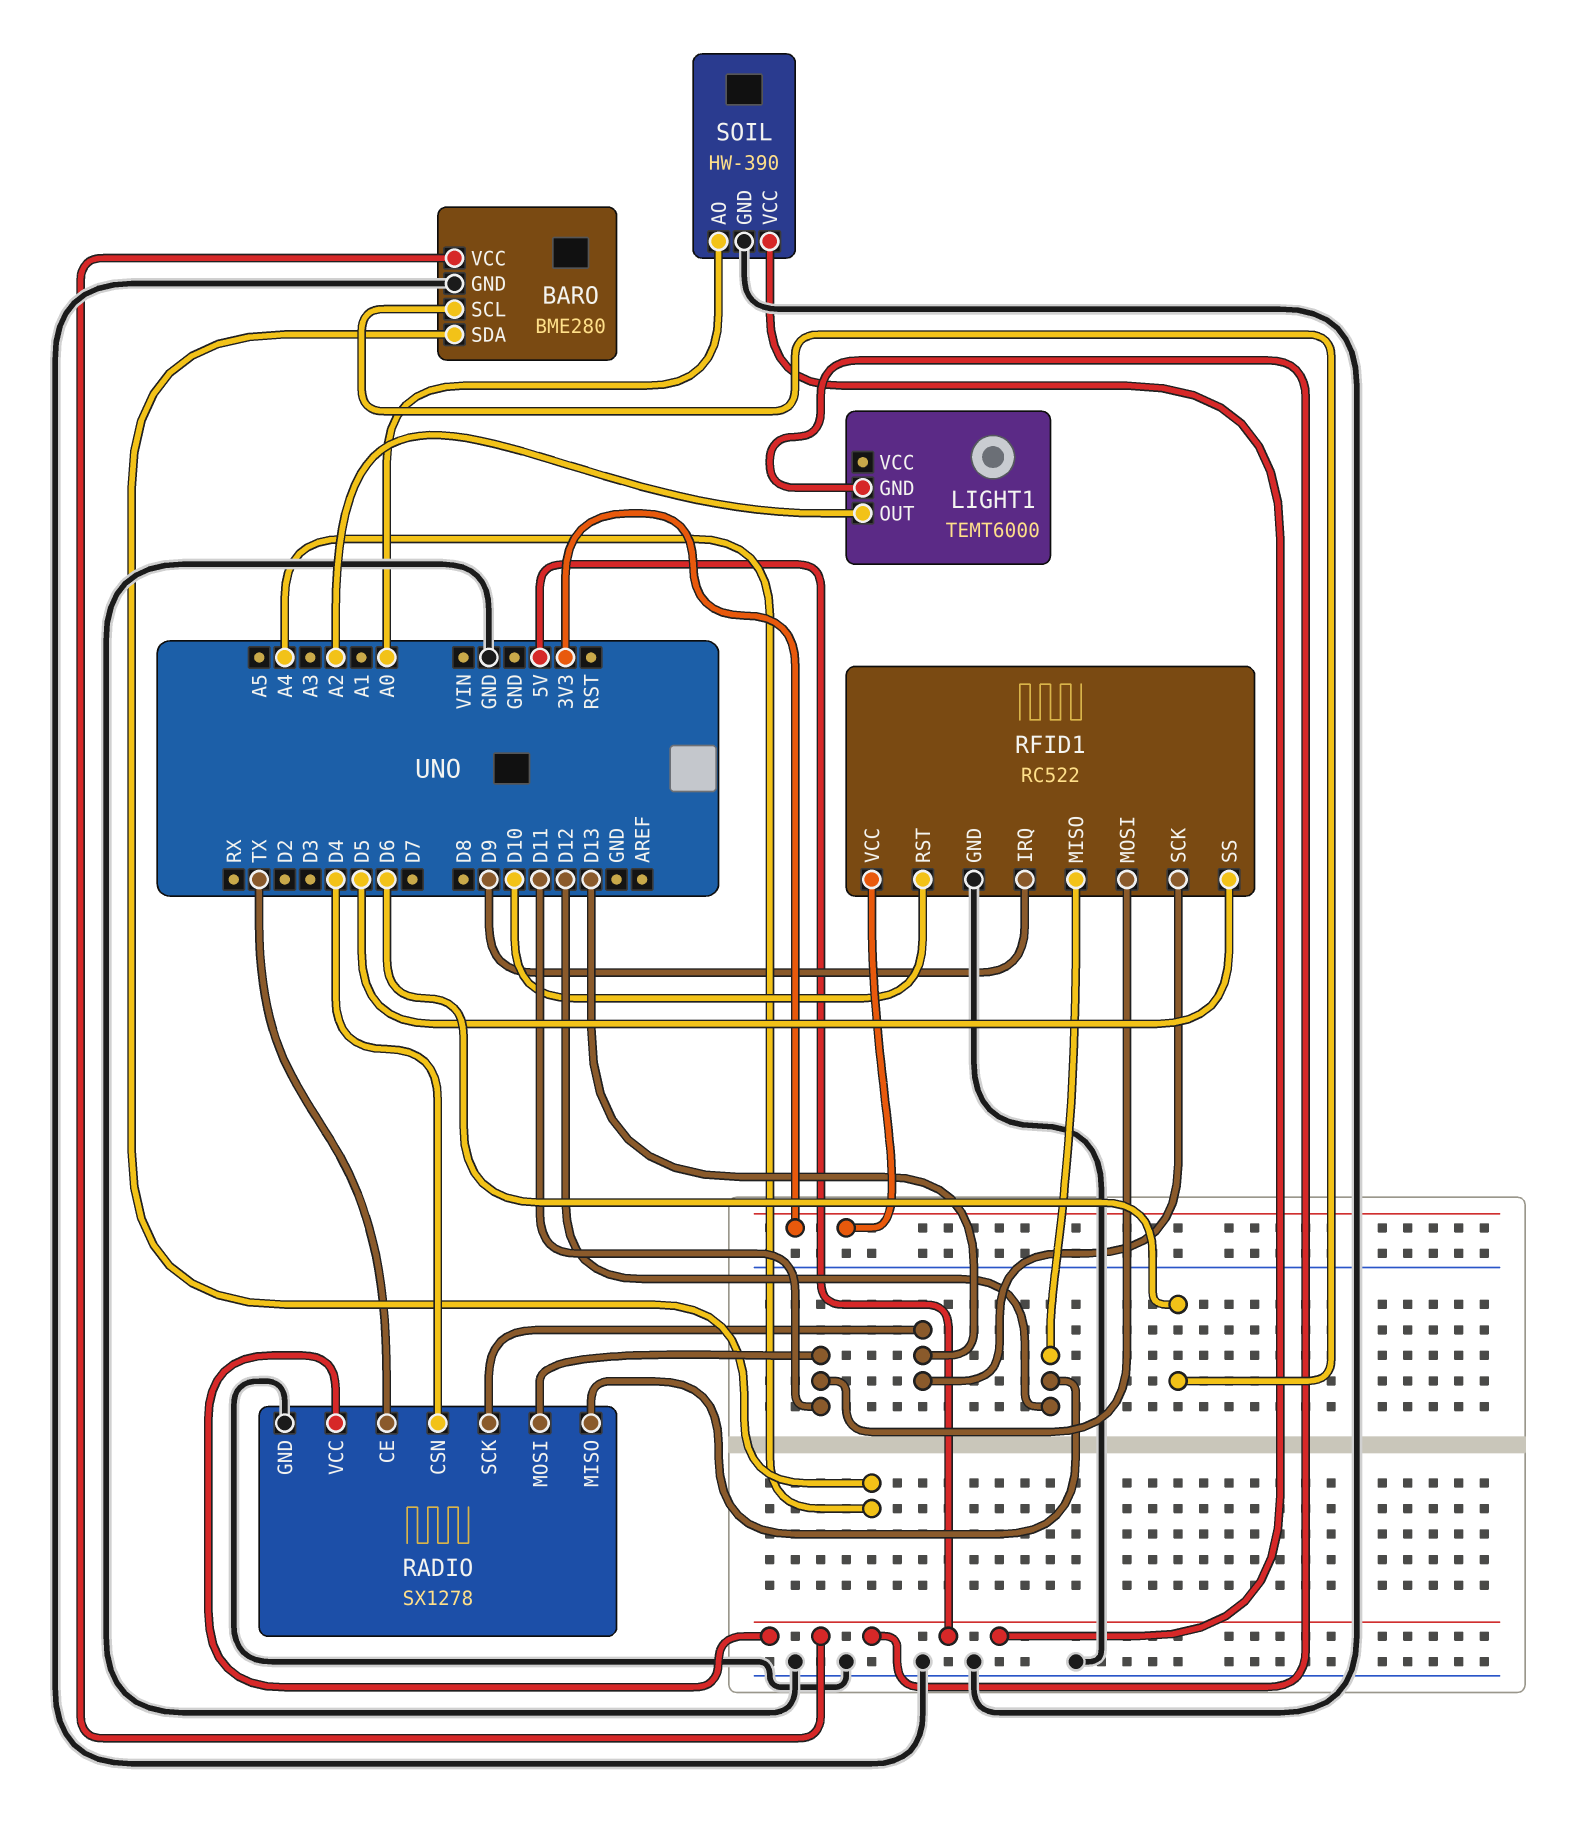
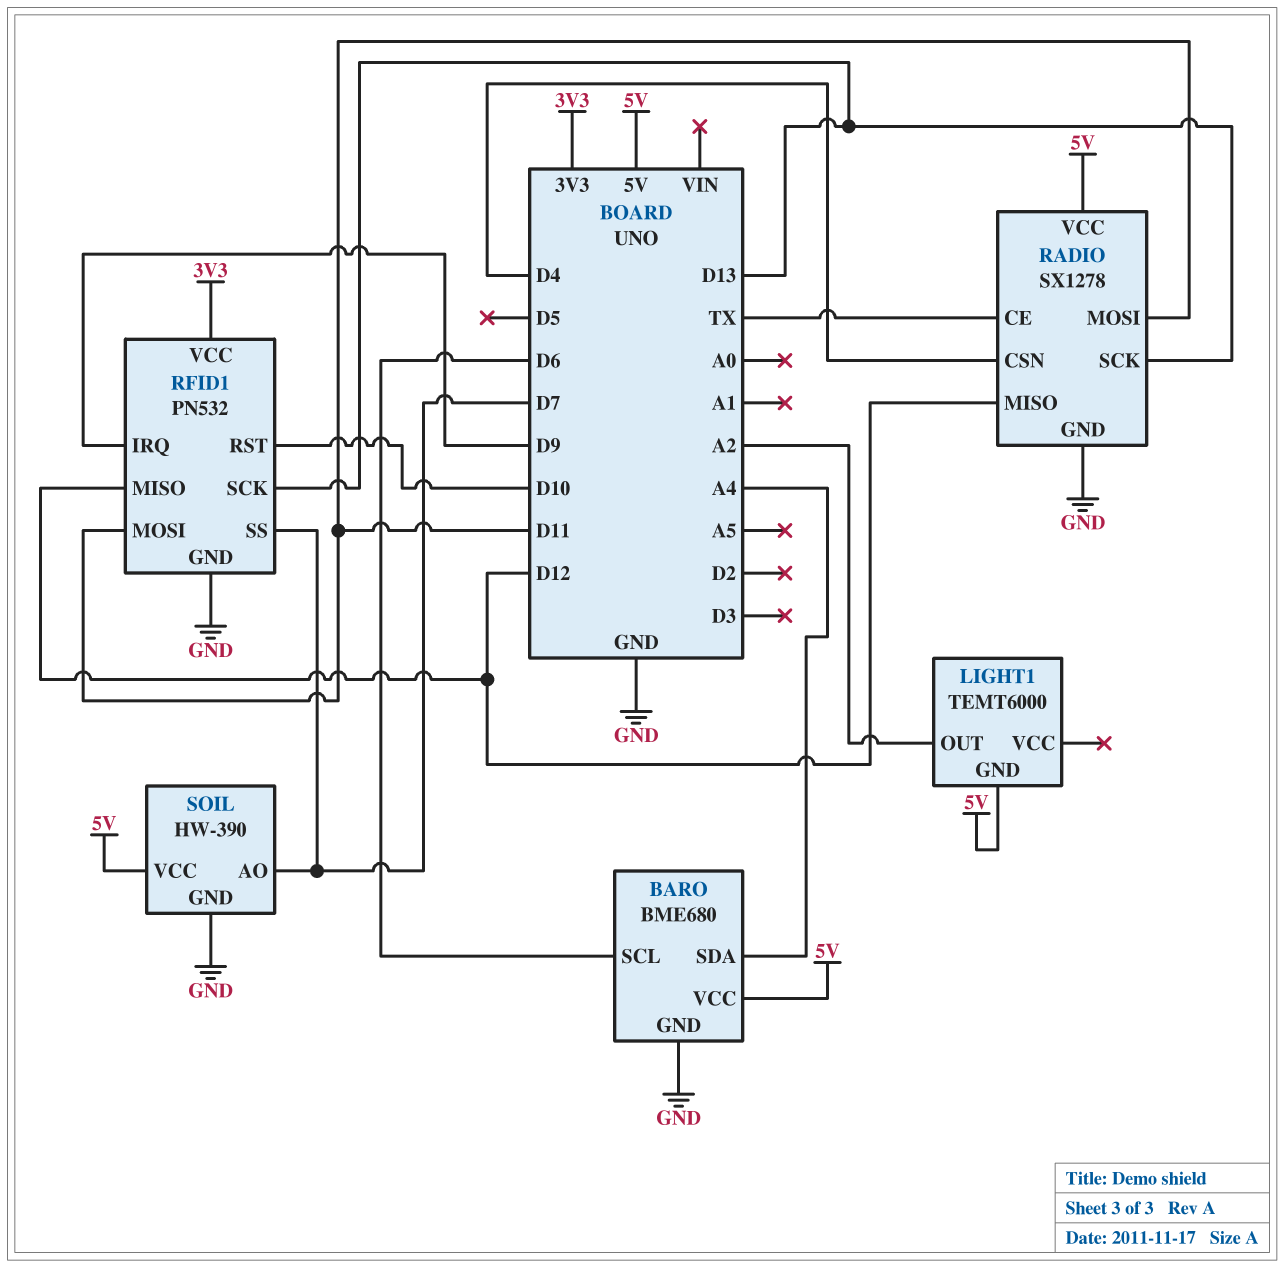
BARO: BME280 -> BME680
RFID1: RC522 -> PN532
RFID1 pin SS: D5 -> D7
SOIL pin AO: A0 -> D7

